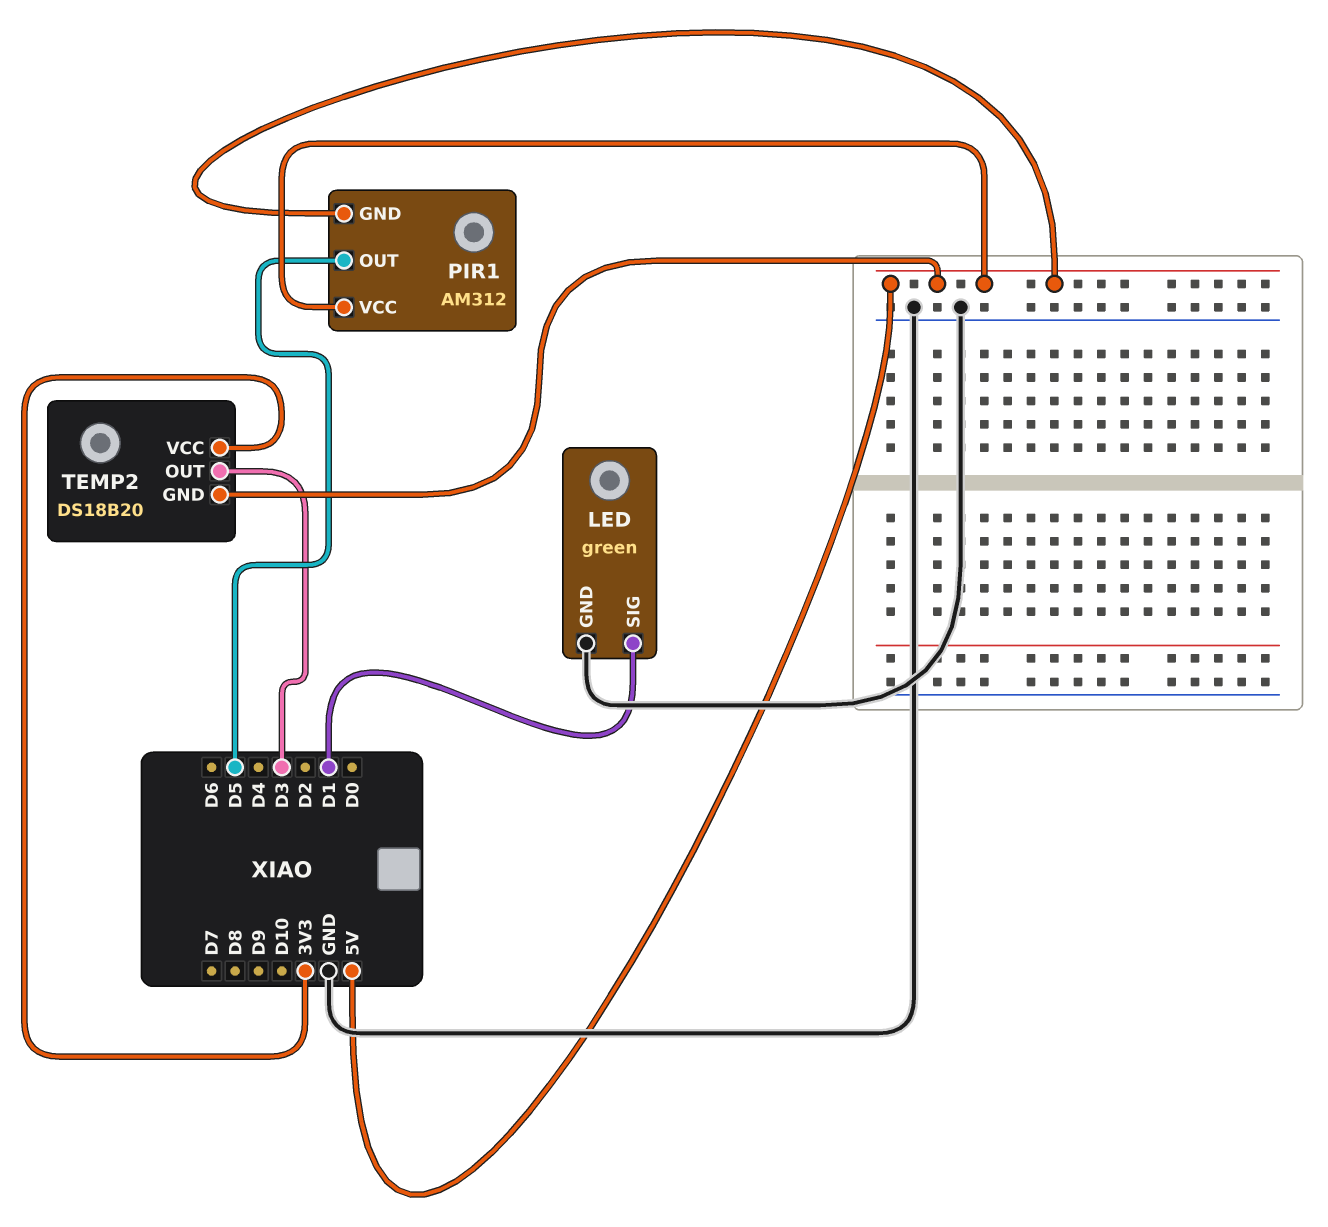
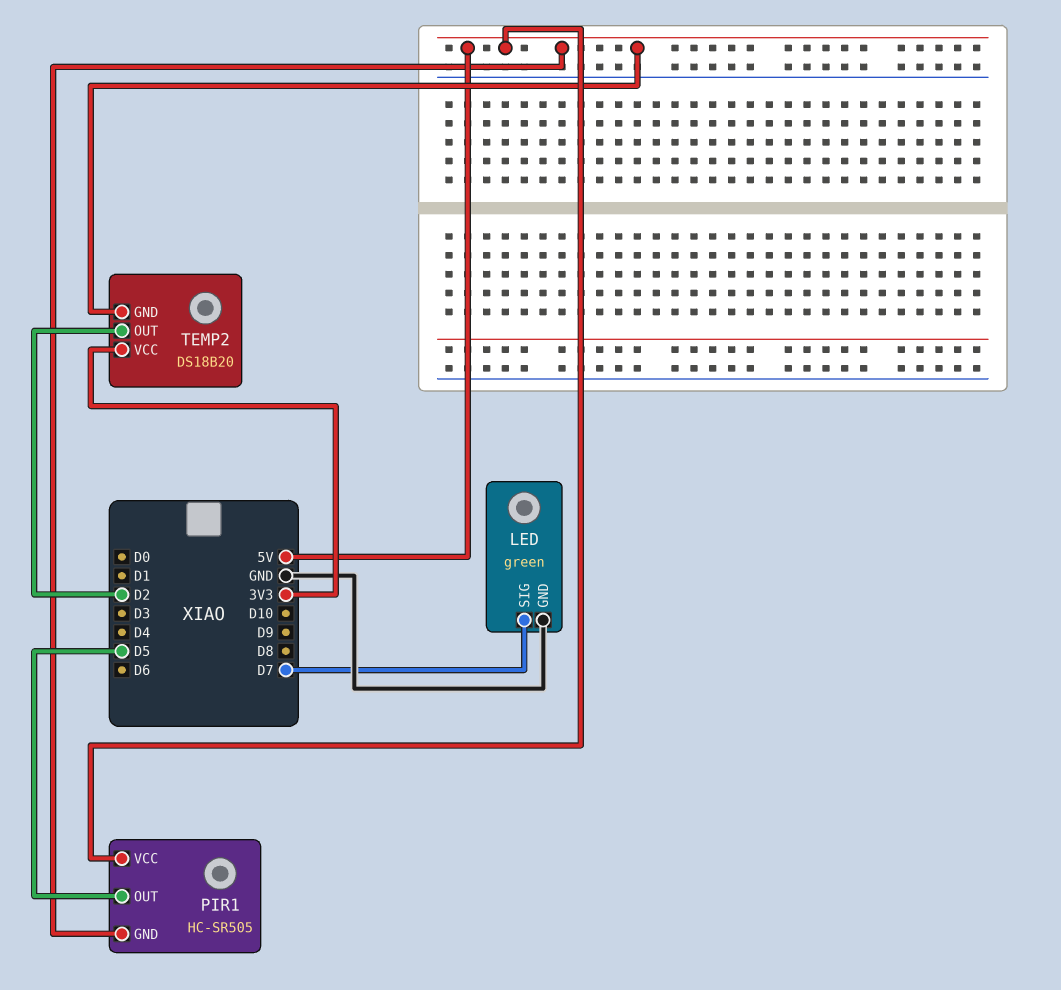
LED pin SIG: D1 -> D7
PIR1: AM312 -> HC-SR505
TEMP2 pin OUT: D3 -> D2

